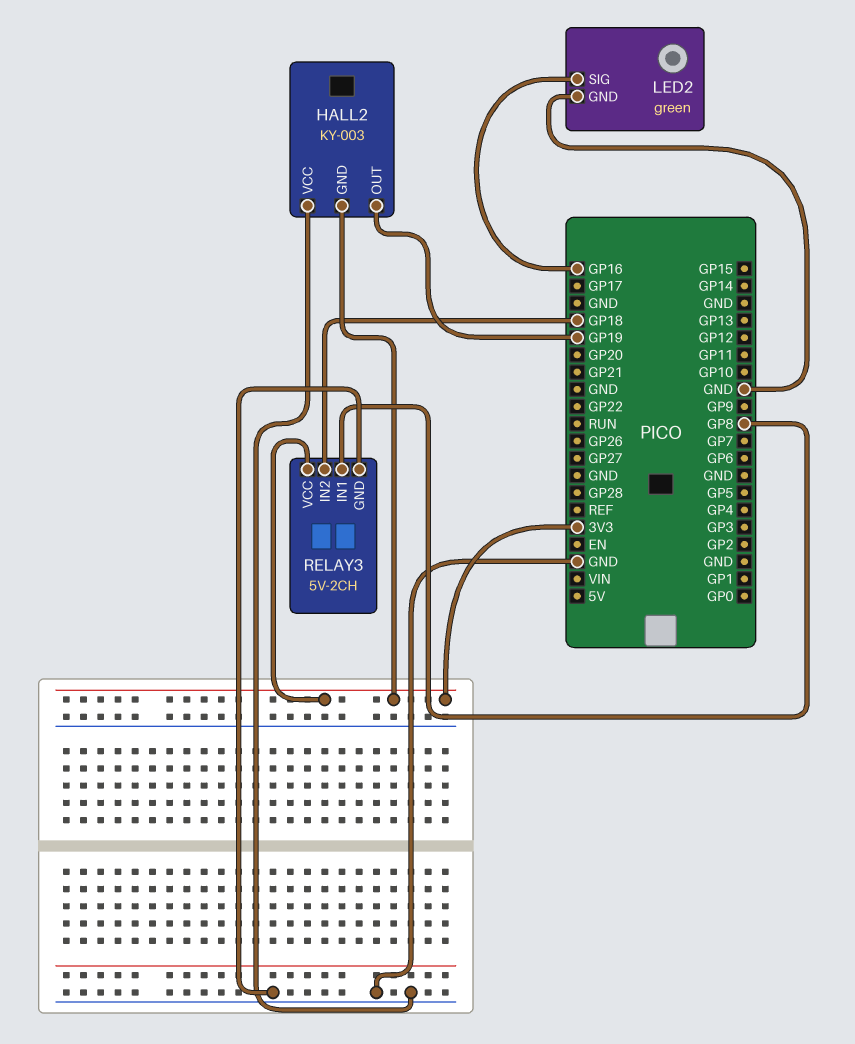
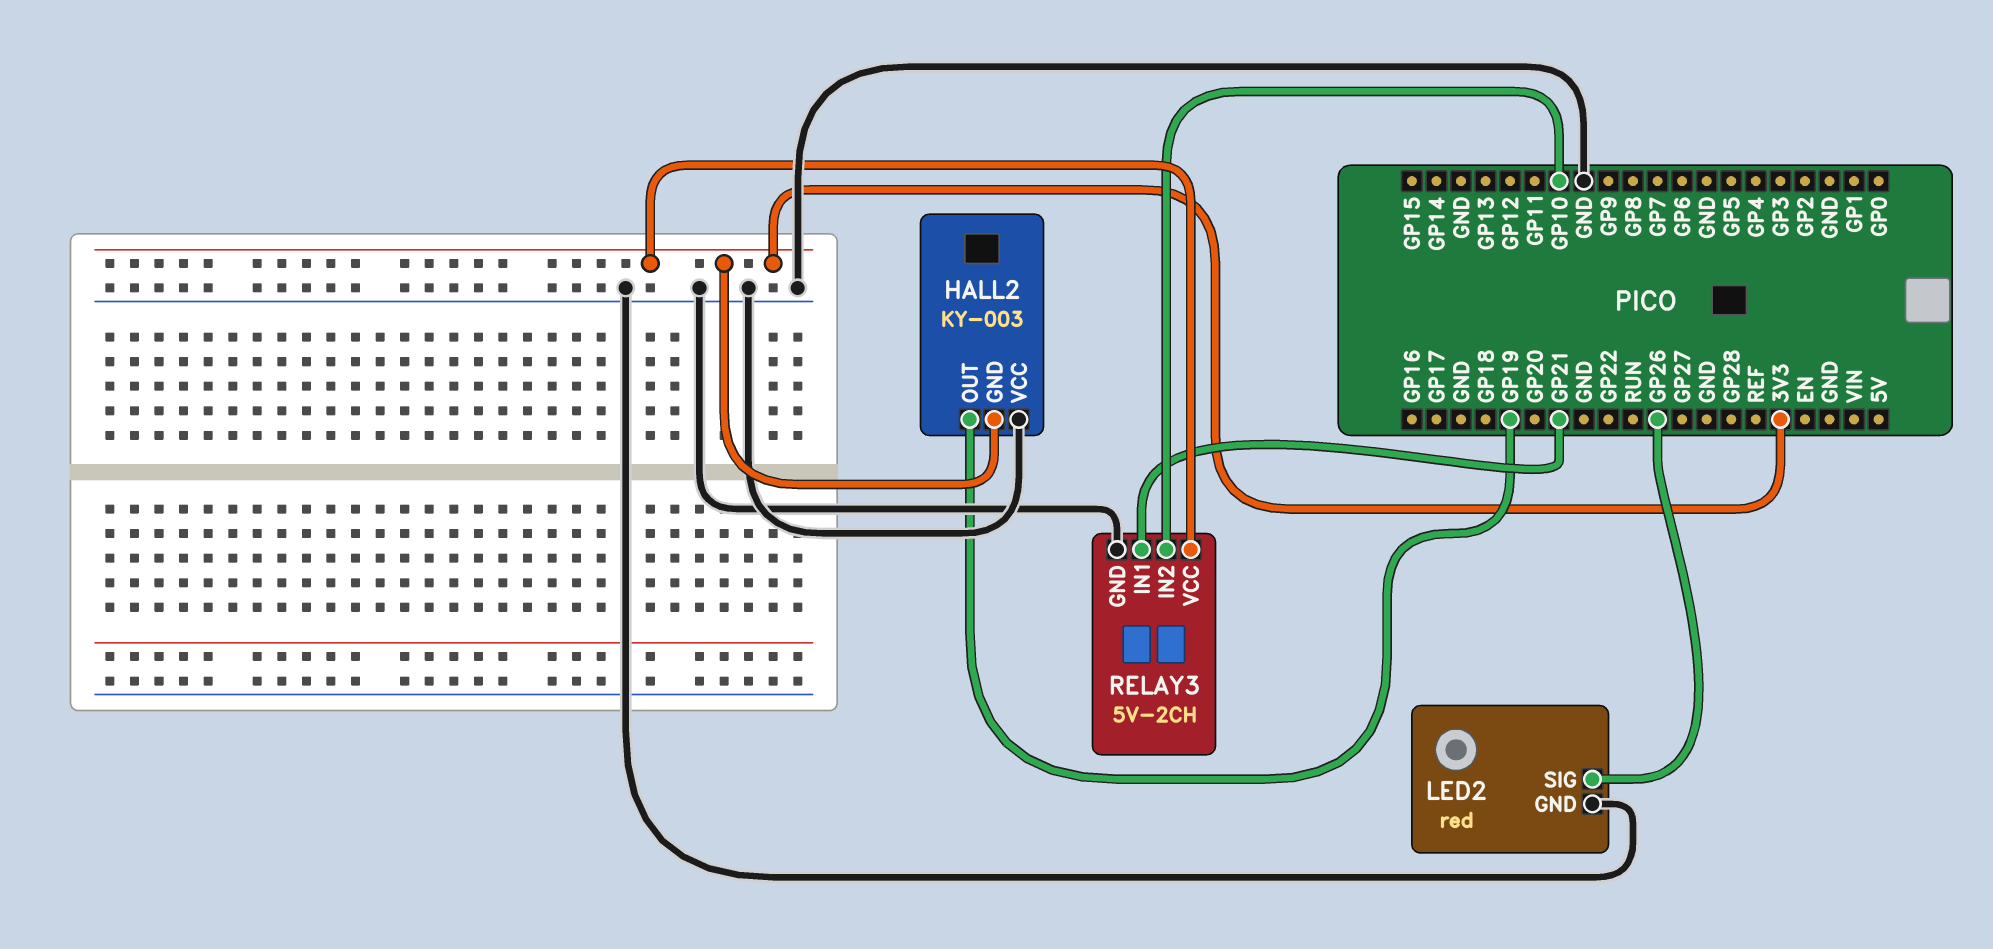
LED2: green -> red
LED2 pin SIG: GP16 -> GP26
RELAY3 pin IN1: GP8 -> GP21
RELAY3 pin IN2: GP18 -> GP10

